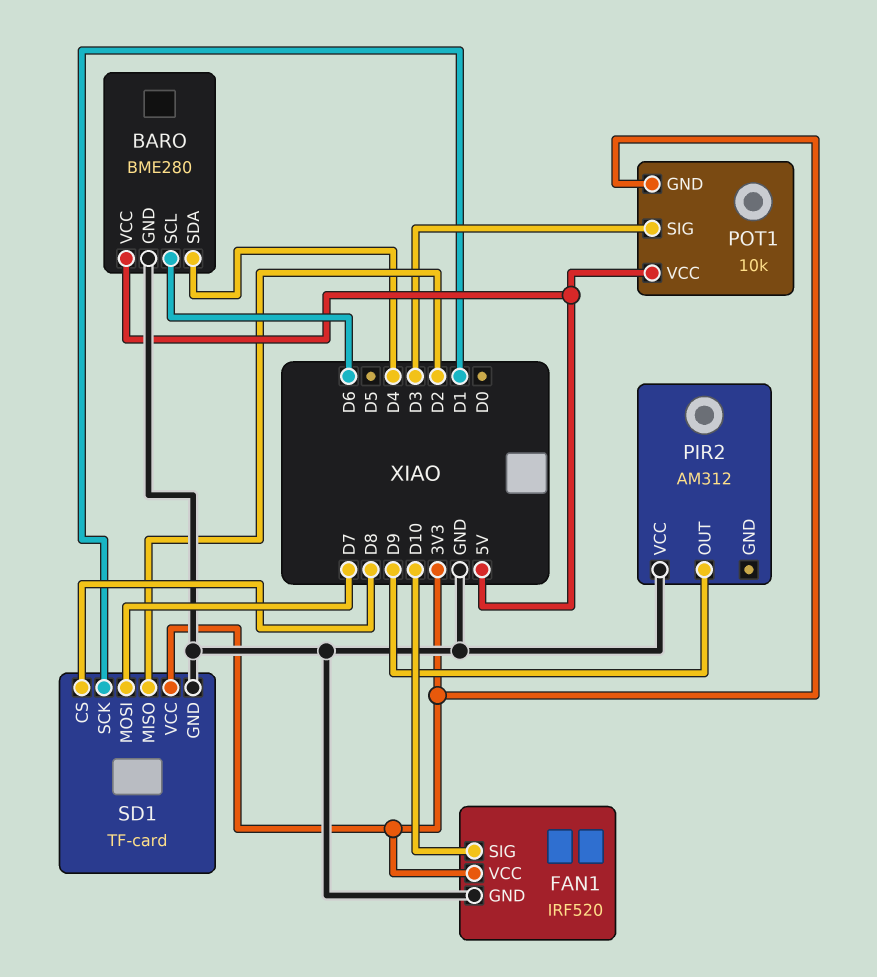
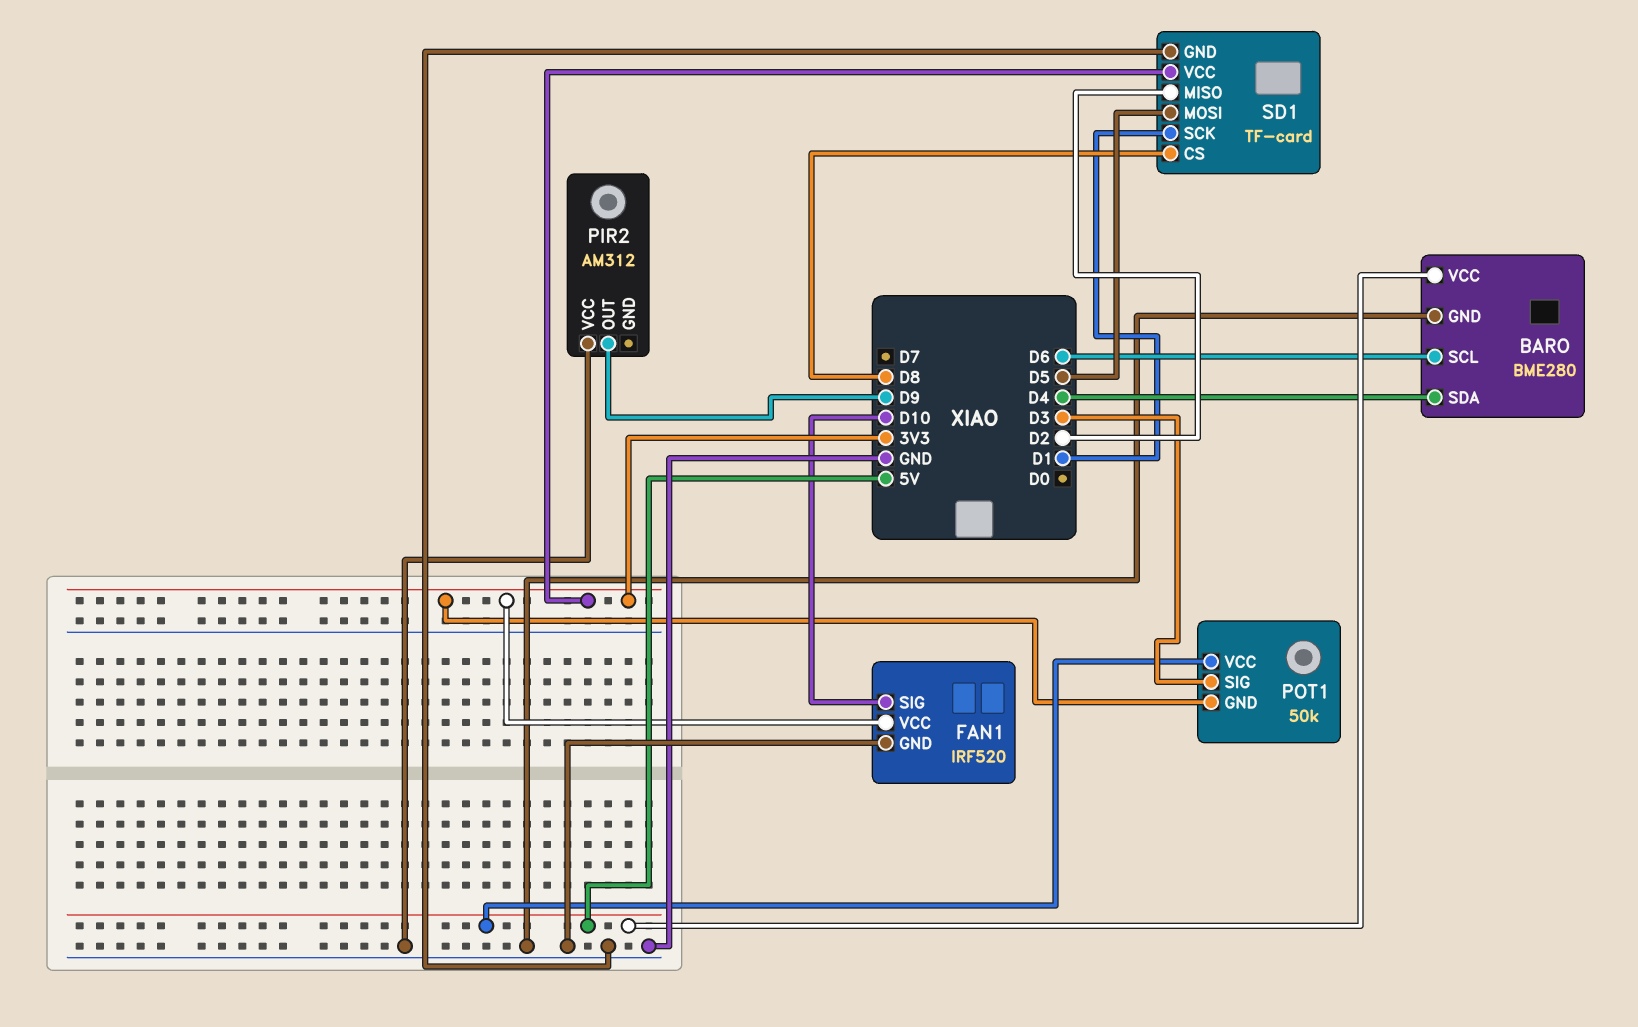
POT1: 10k -> 50k
SD1 pin MOSI: D7 -> D5

